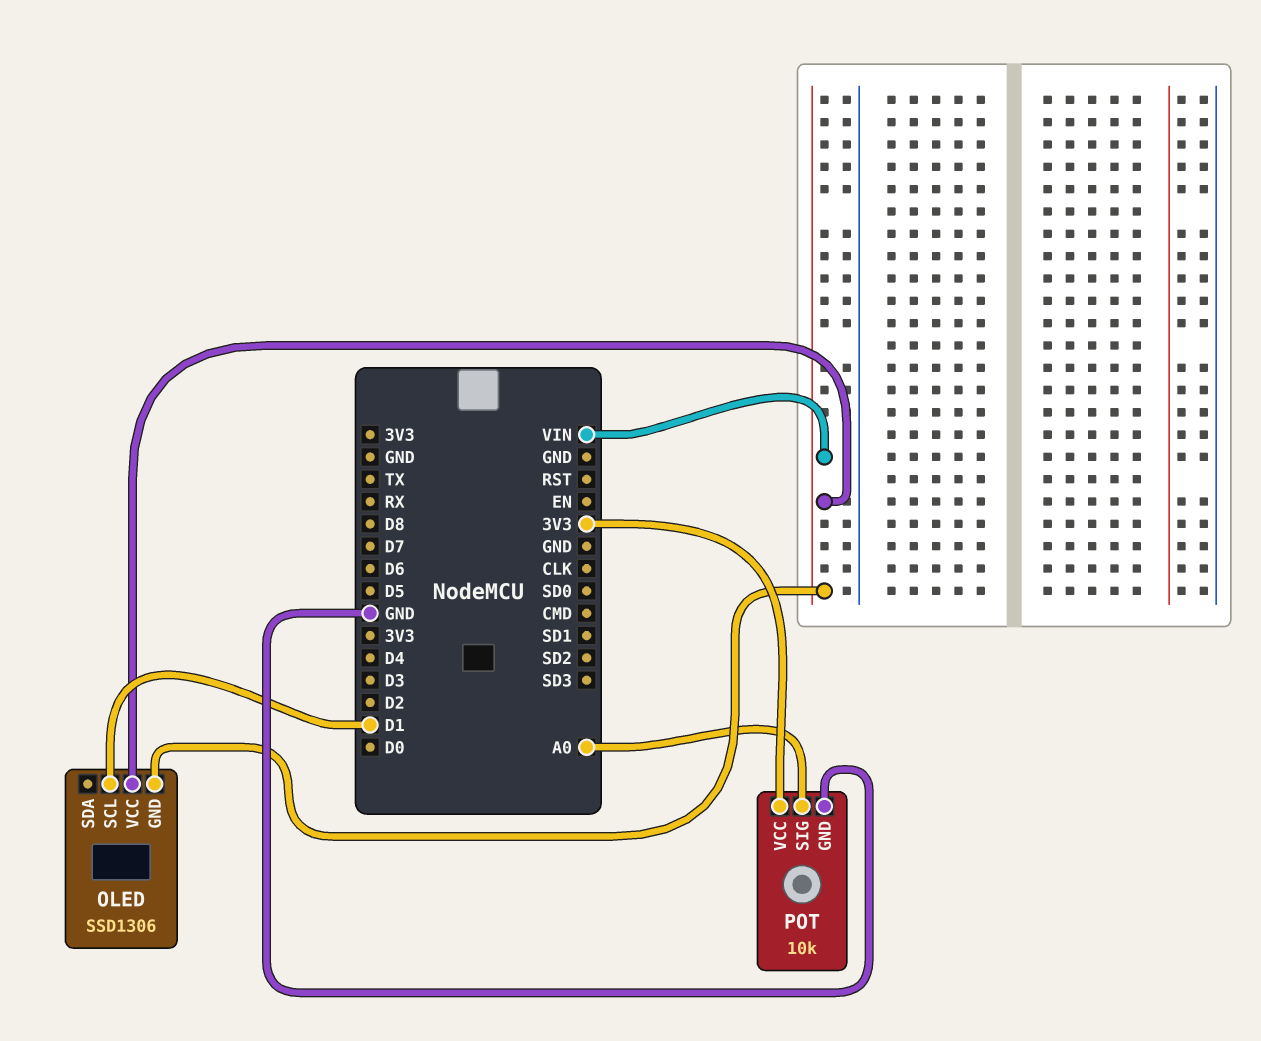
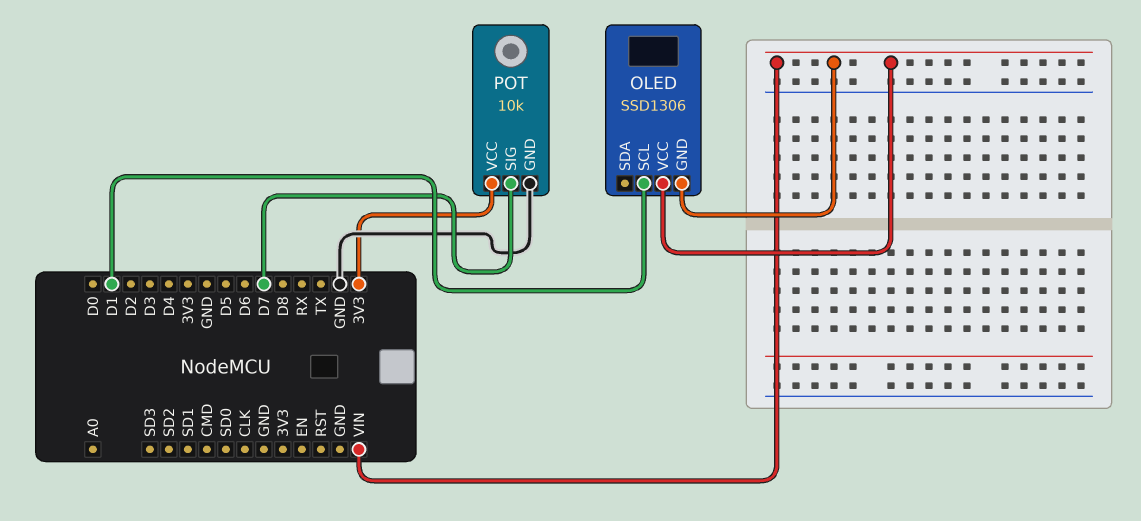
POT pin SIG: A0 -> D7

